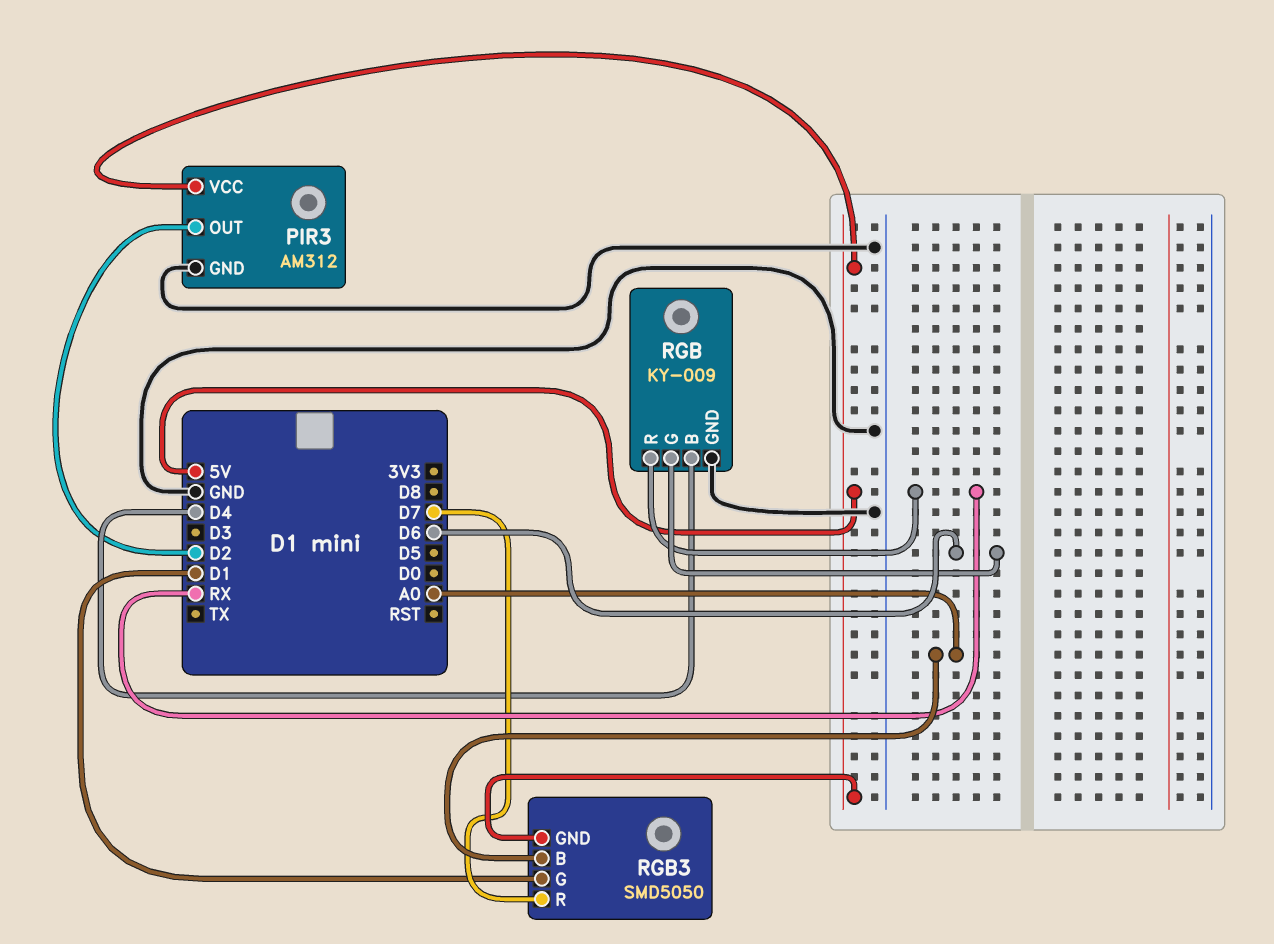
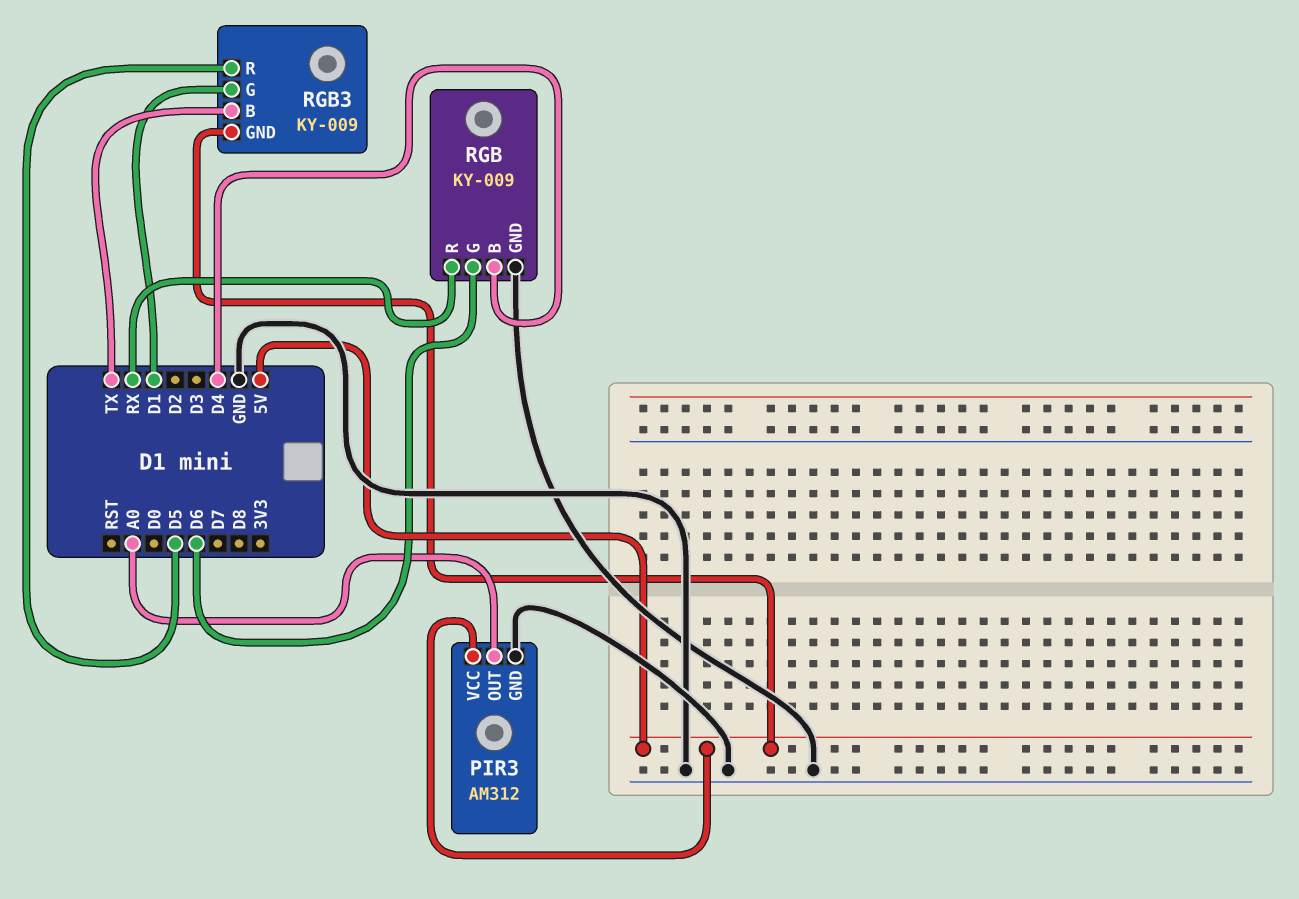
PIR3 pin OUT: D2 -> A0
RGB3: SMD5050 -> KY-009
RGB3 pin B: A0 -> TX
RGB3 pin R: D7 -> D5

